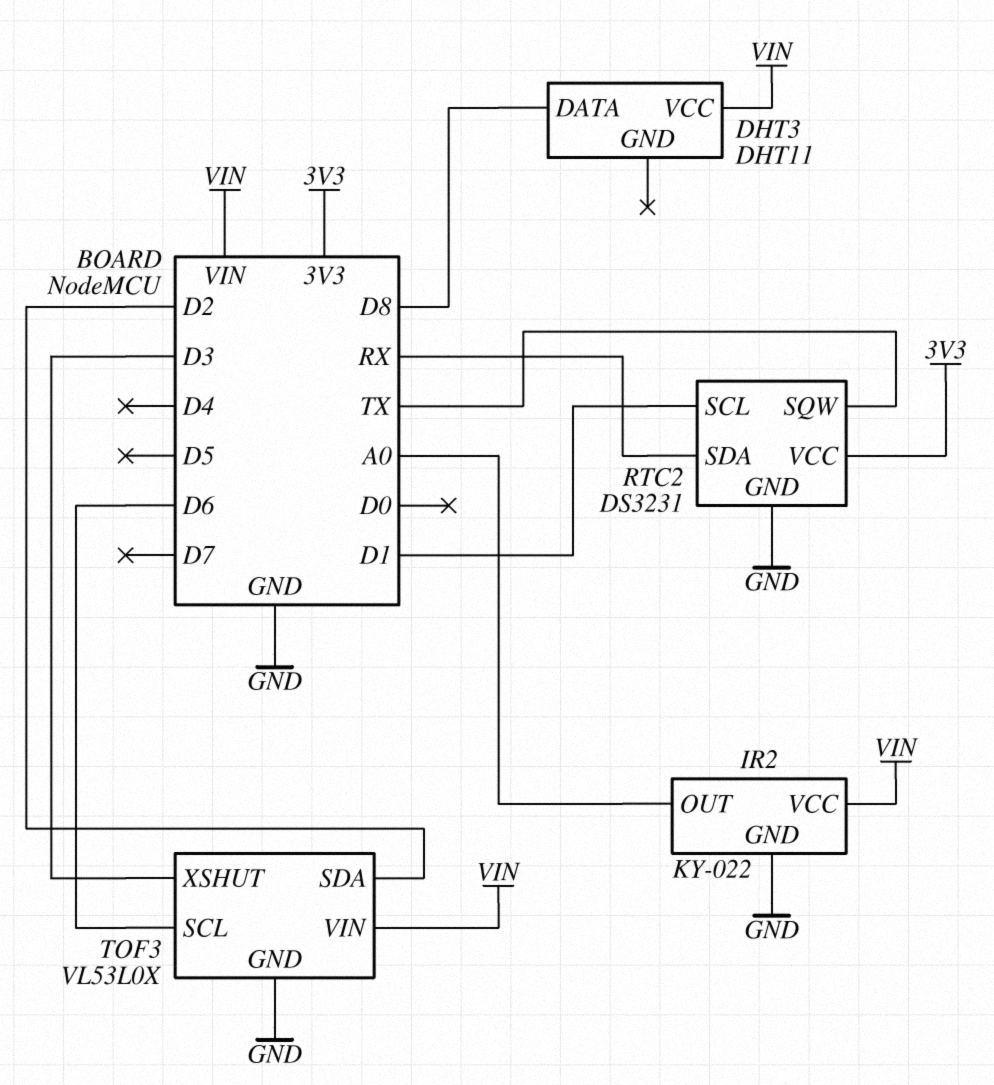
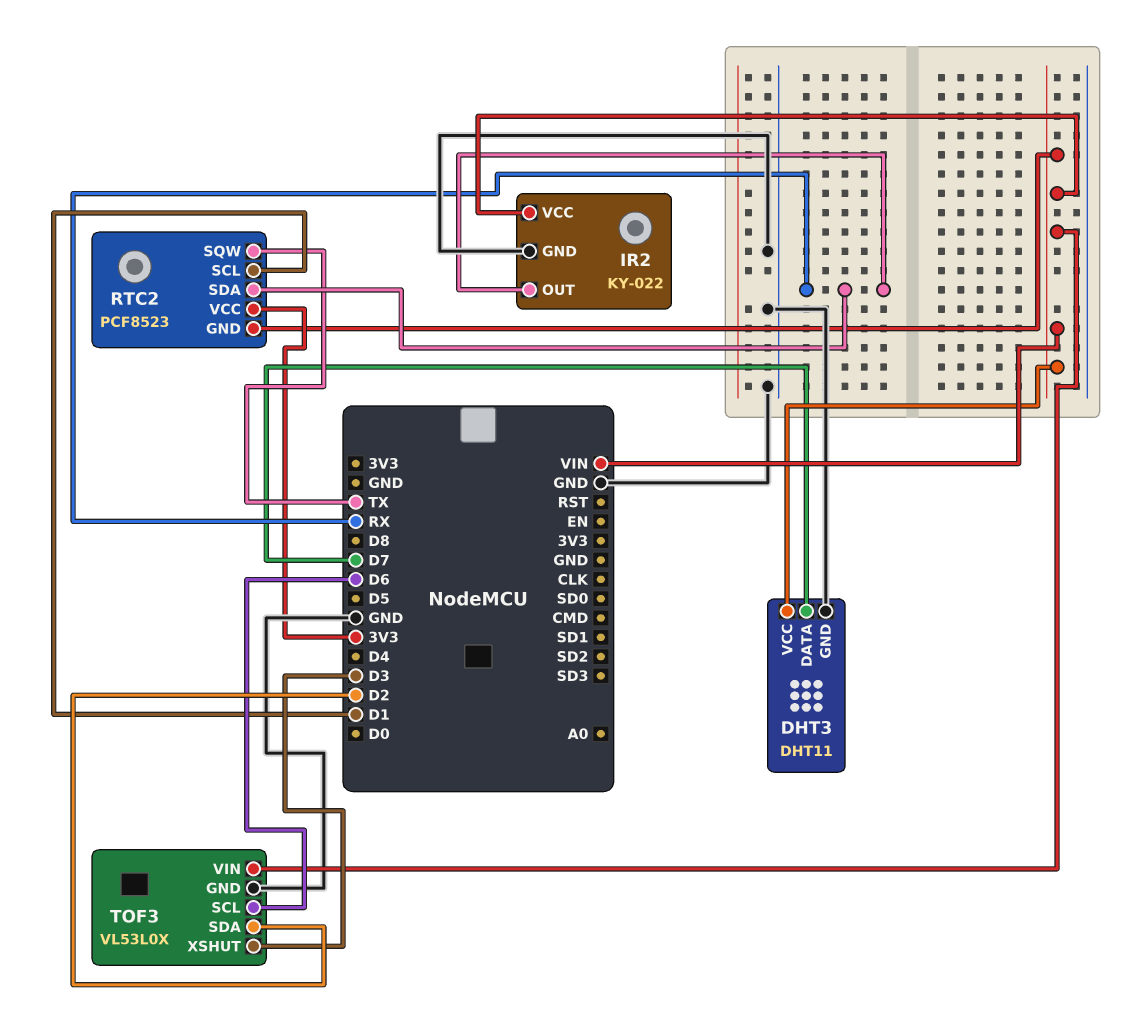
DHT3 pin DATA: D8 -> D7
DHT3 pin GND: none -> GND
IR2 pin OUT: A0 -> RX
RTC2: DS3231 -> PCF8523
RTC2 pin GND: GND -> VIN

